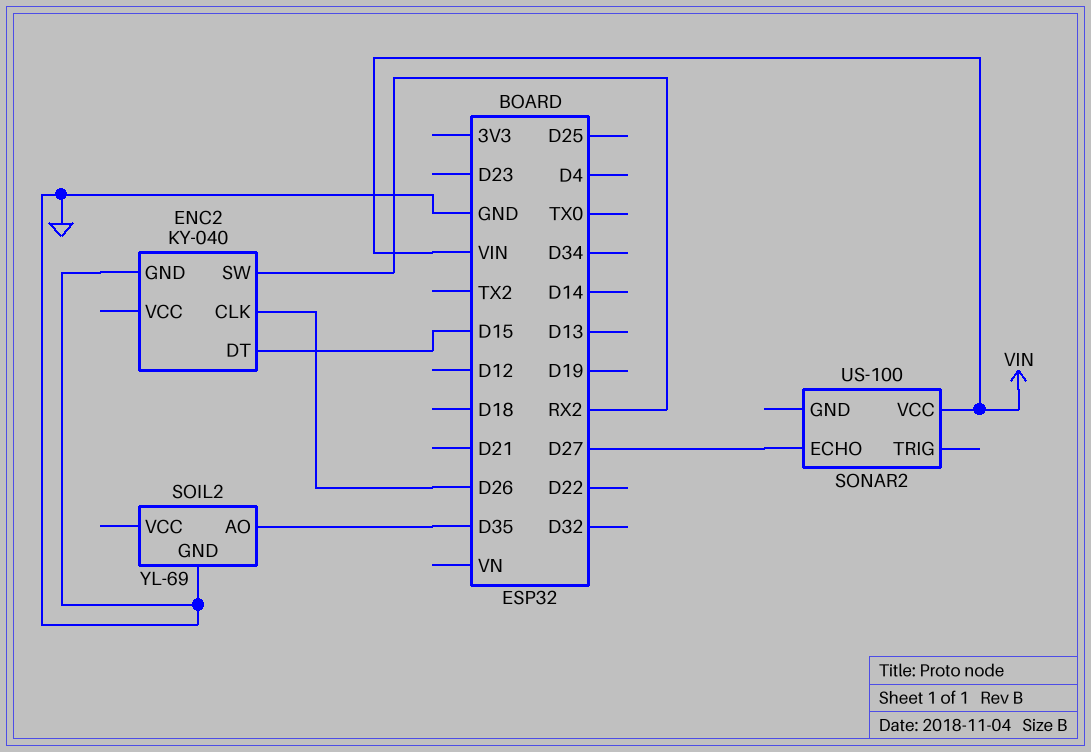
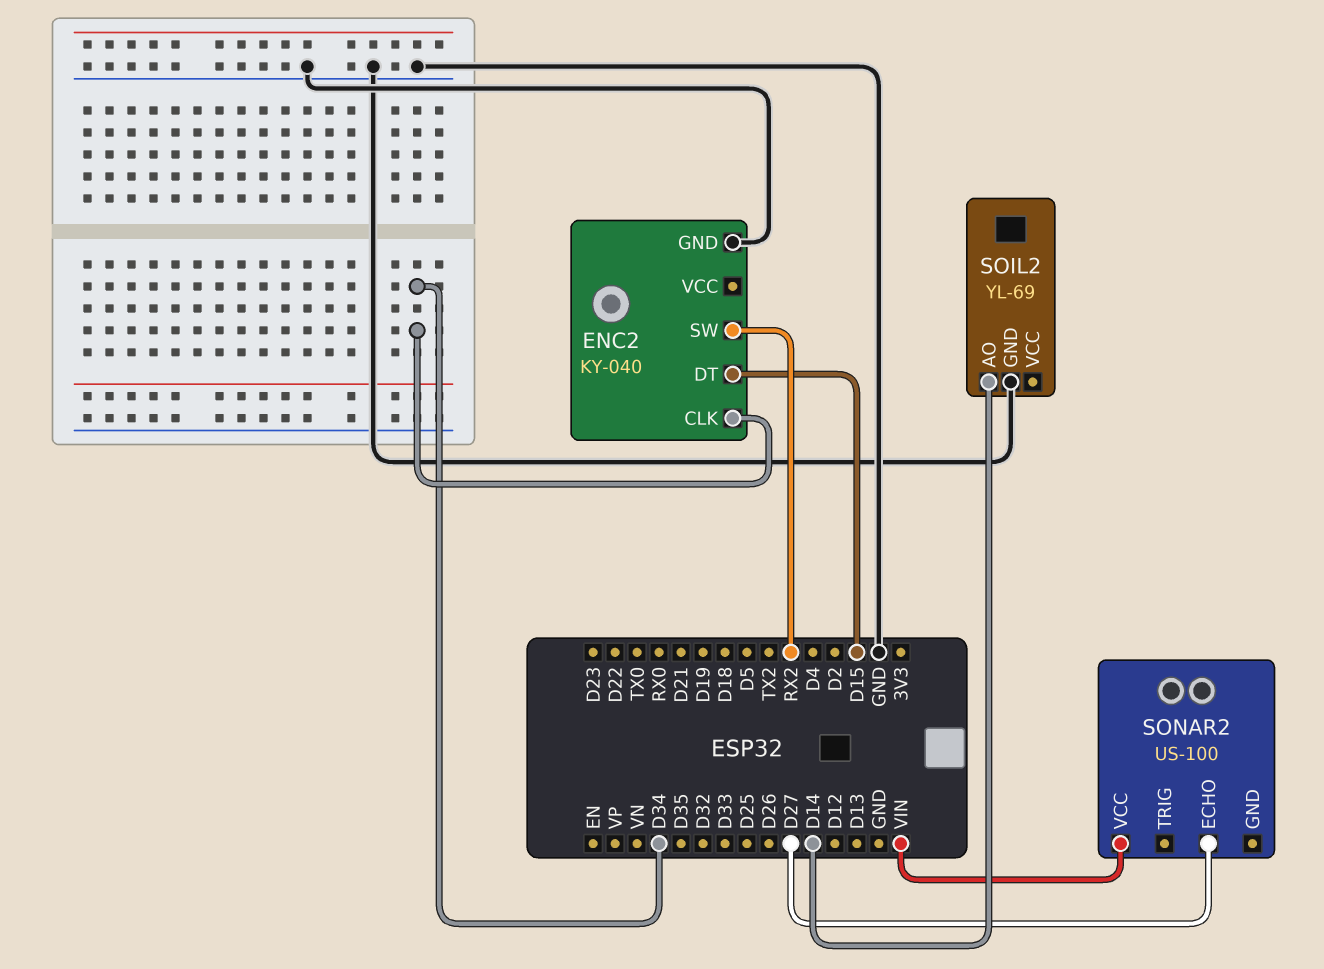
ENC2 pin CLK: D26 -> D34
SOIL2 pin AO: D35 -> D14

